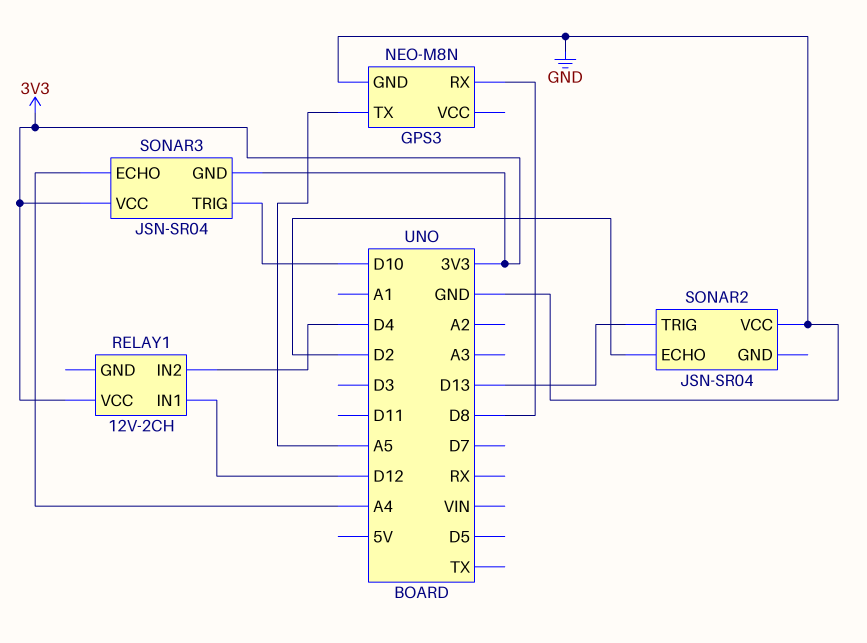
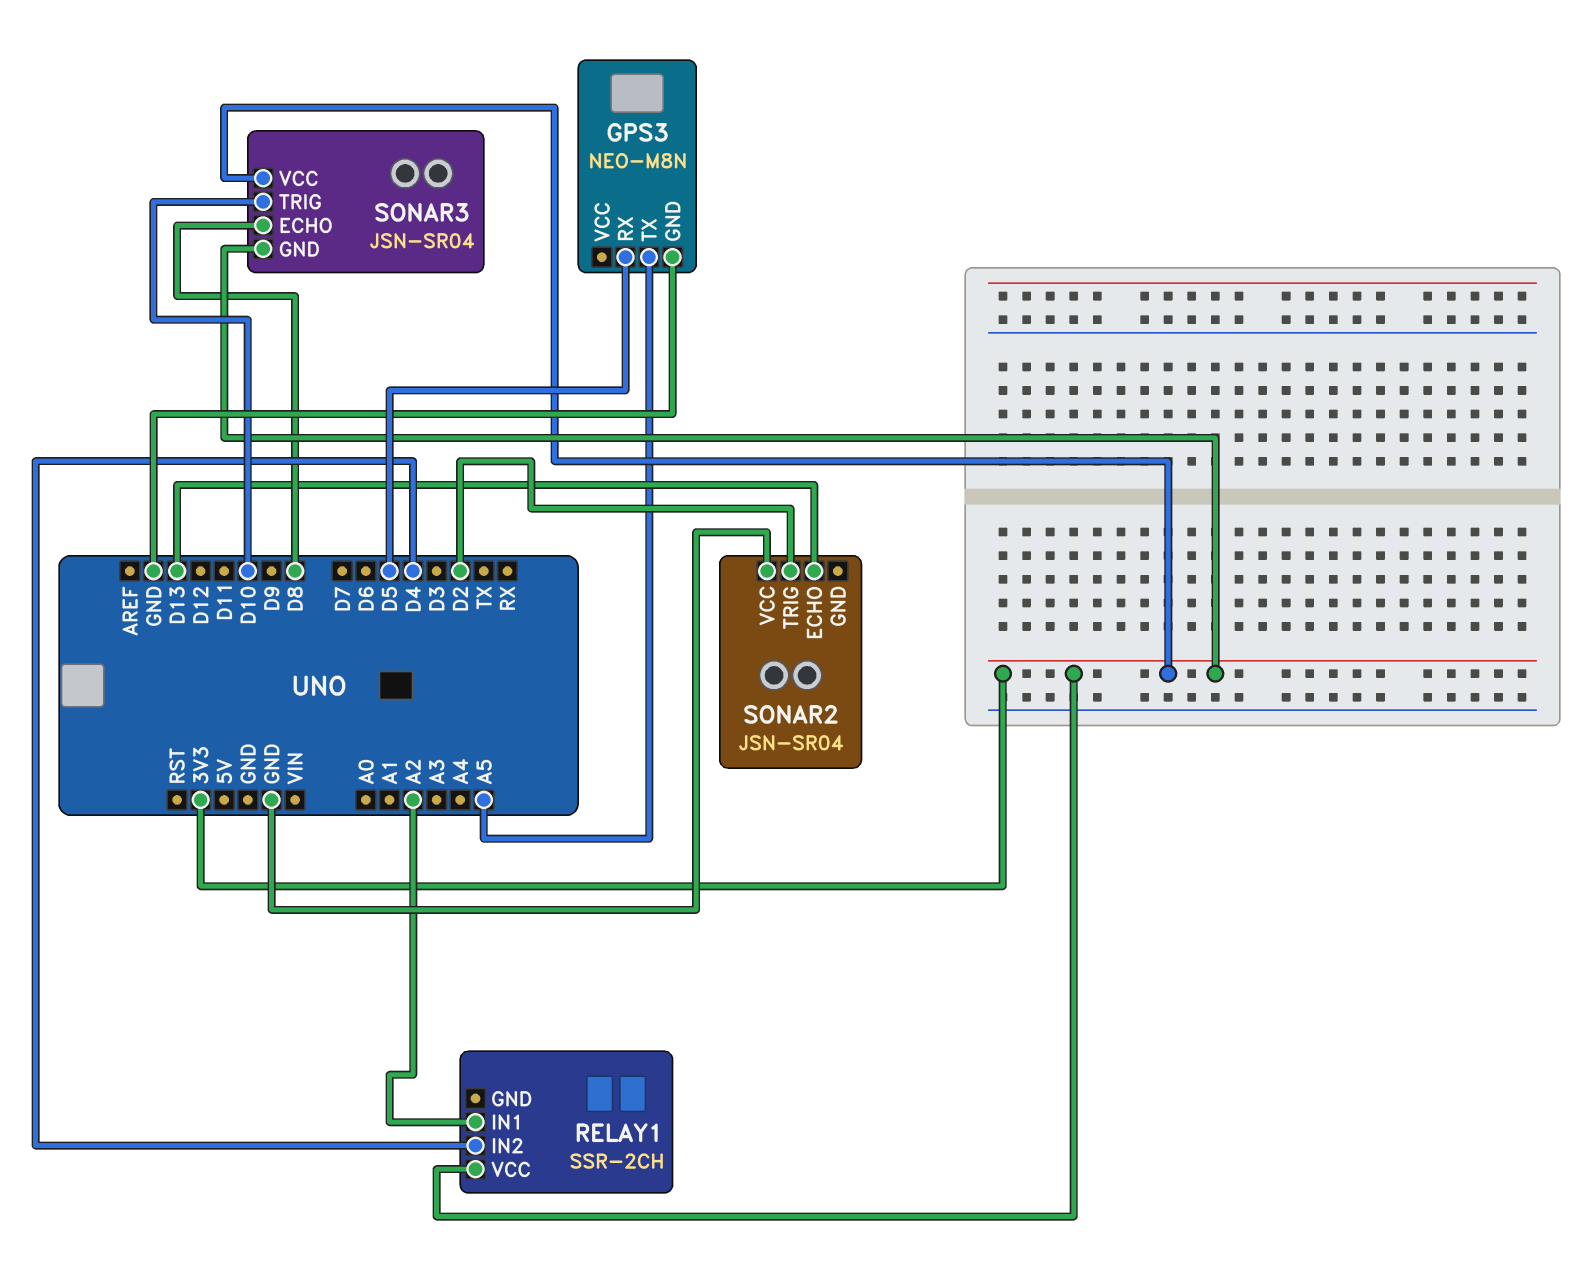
GPS3 pin RX: D8 -> D5
RELAY1: 12V-2CH -> SSR-2CH
RELAY1 pin IN1: D12 -> A2
SONAR2 pin ECHO: D2 -> D13
SONAR2 pin TRIG: D13 -> D2
SONAR3 pin ECHO: A4 -> D8

